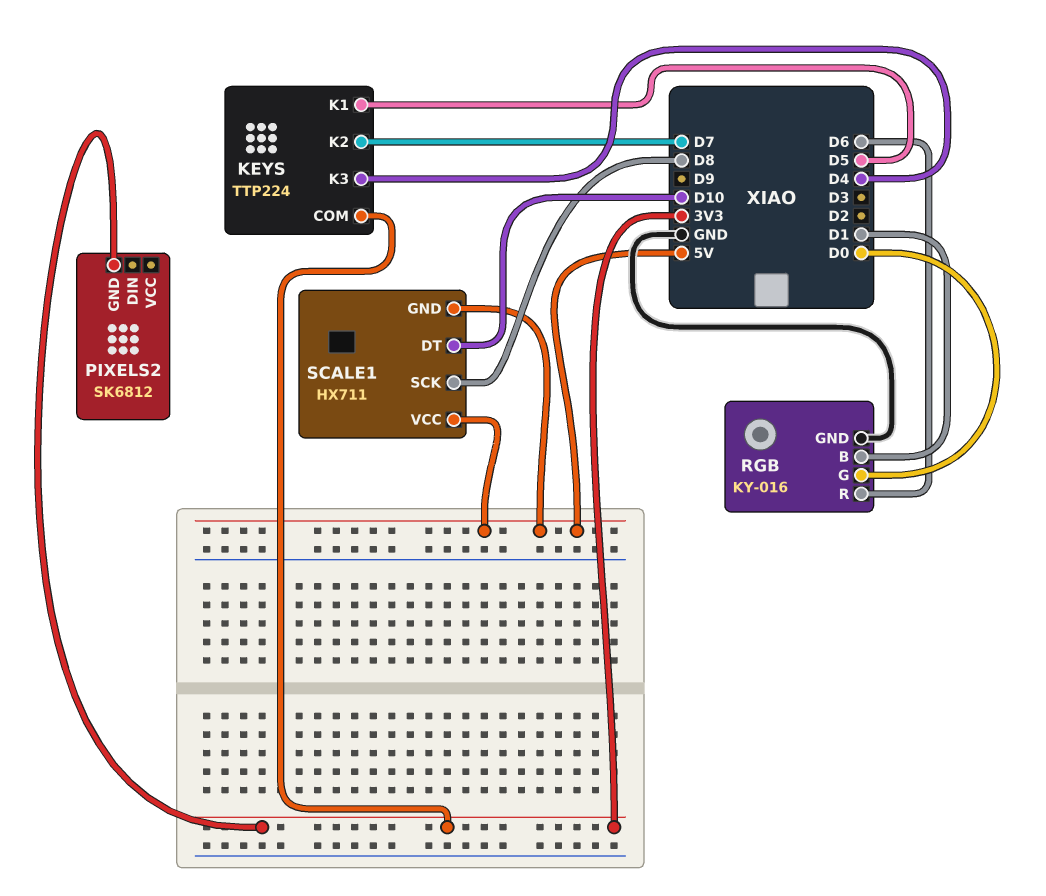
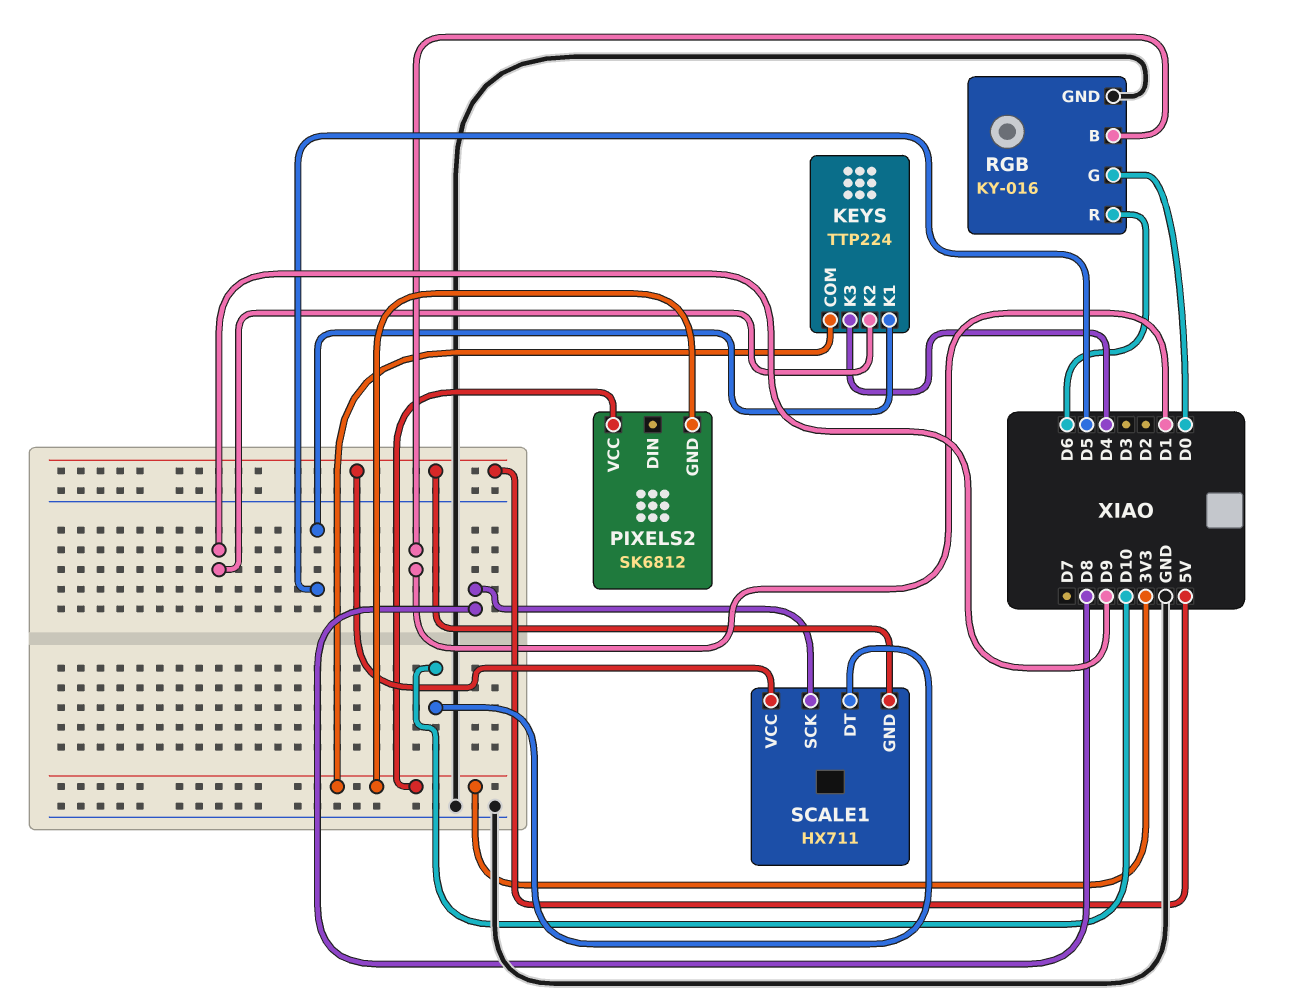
KEYS pin K2: D7 -> D9
PIXELS2 pin VCC: none -> 3V3

